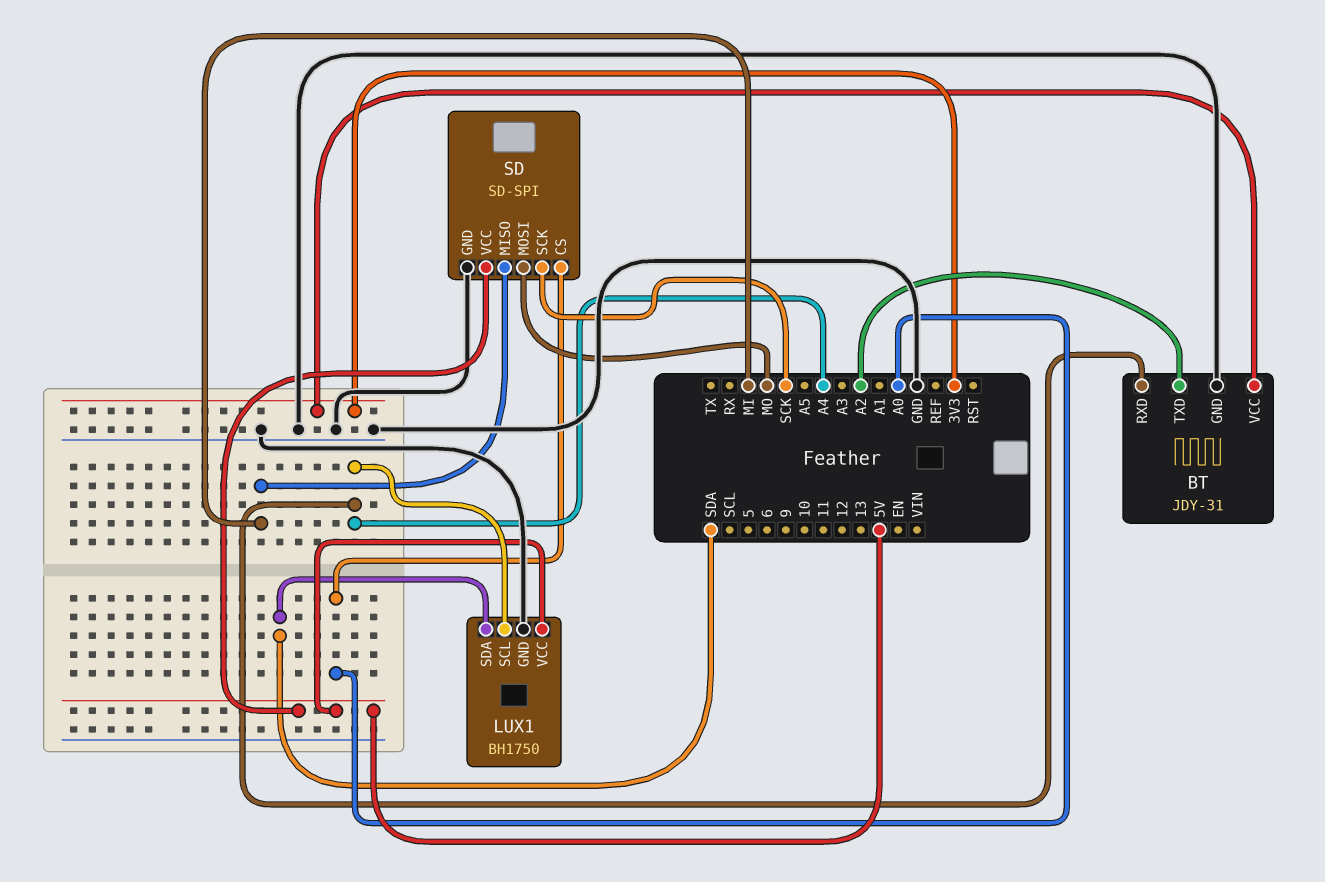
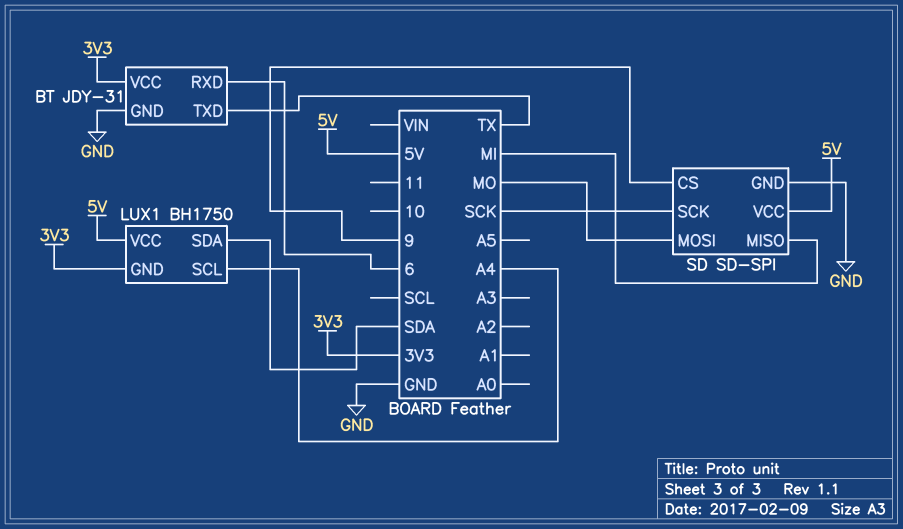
BT pin RXD: A4 -> 6
BT pin TXD: A2 -> TX
LUX1 pin GND: GND -> 3V3
SD pin CS: A0 -> 9

